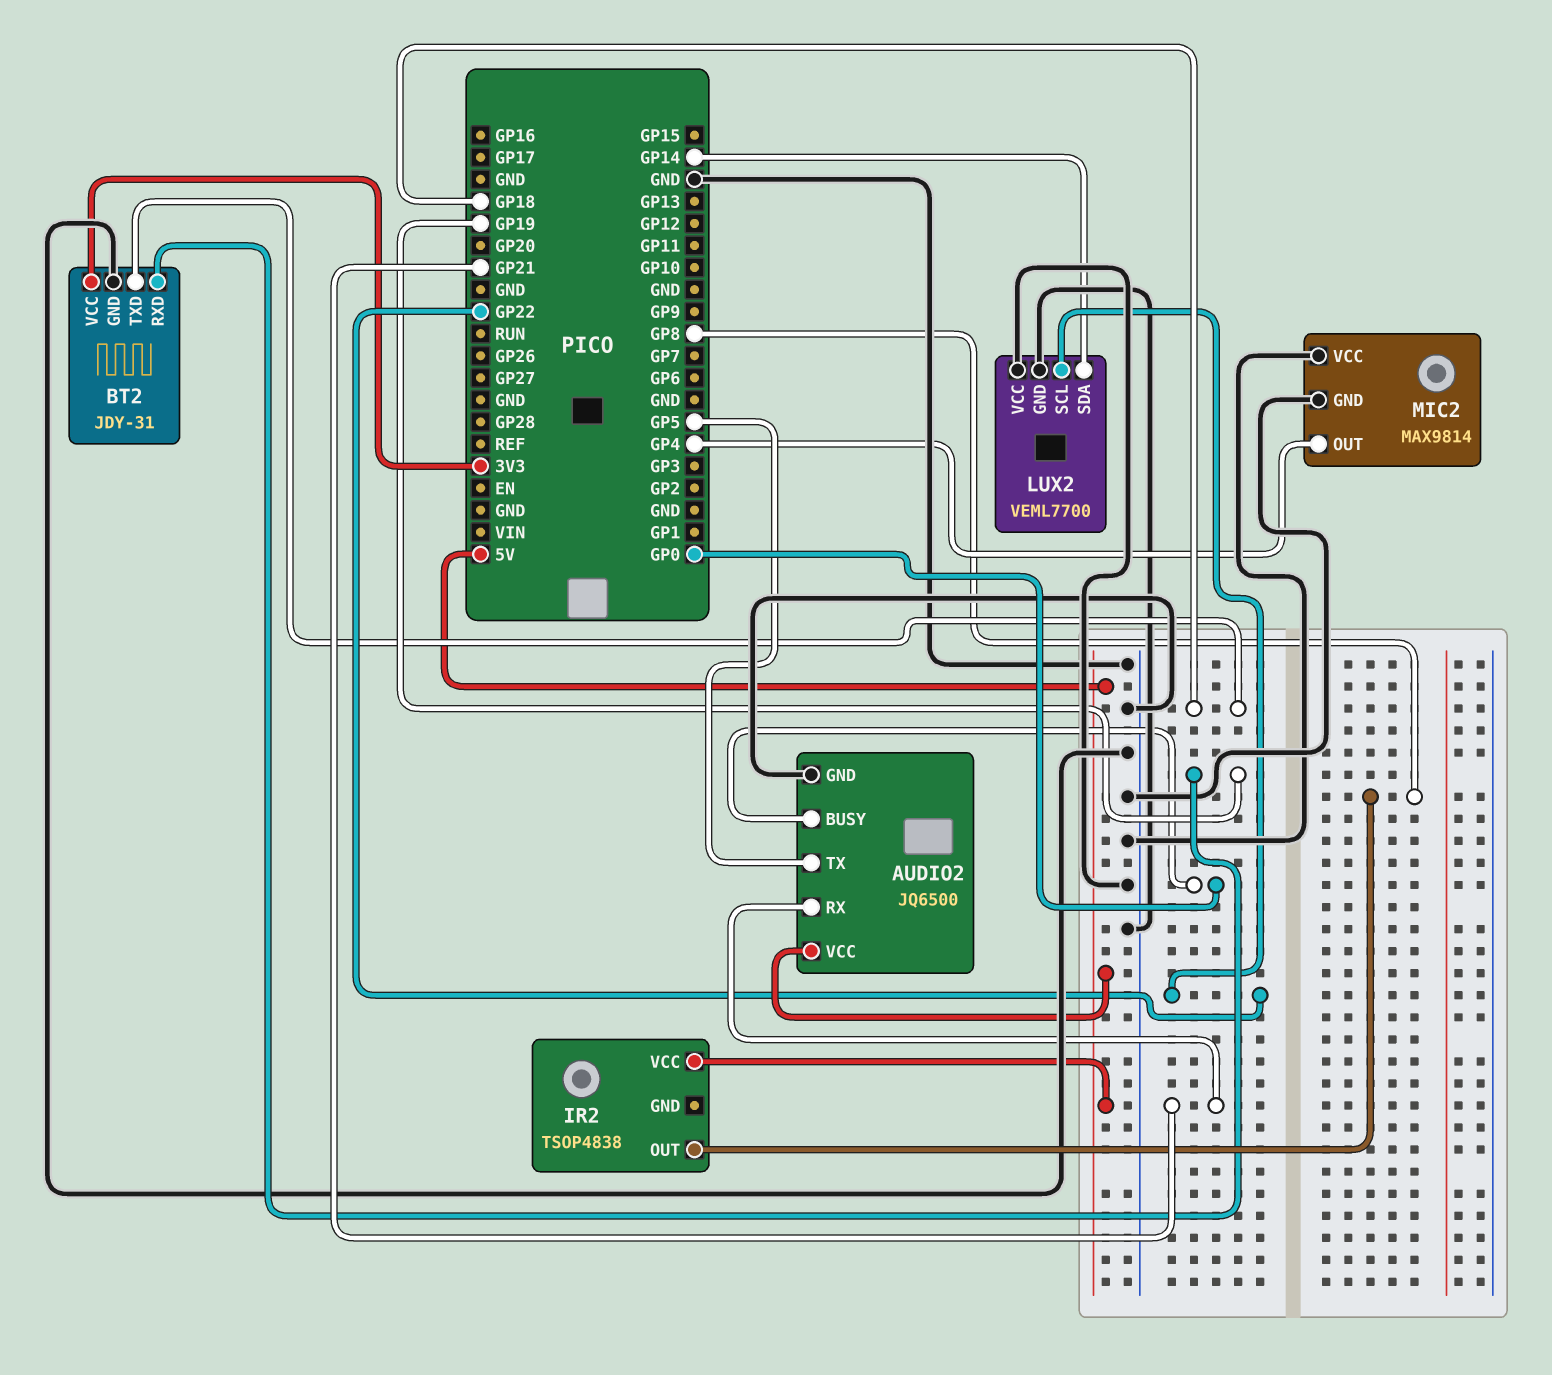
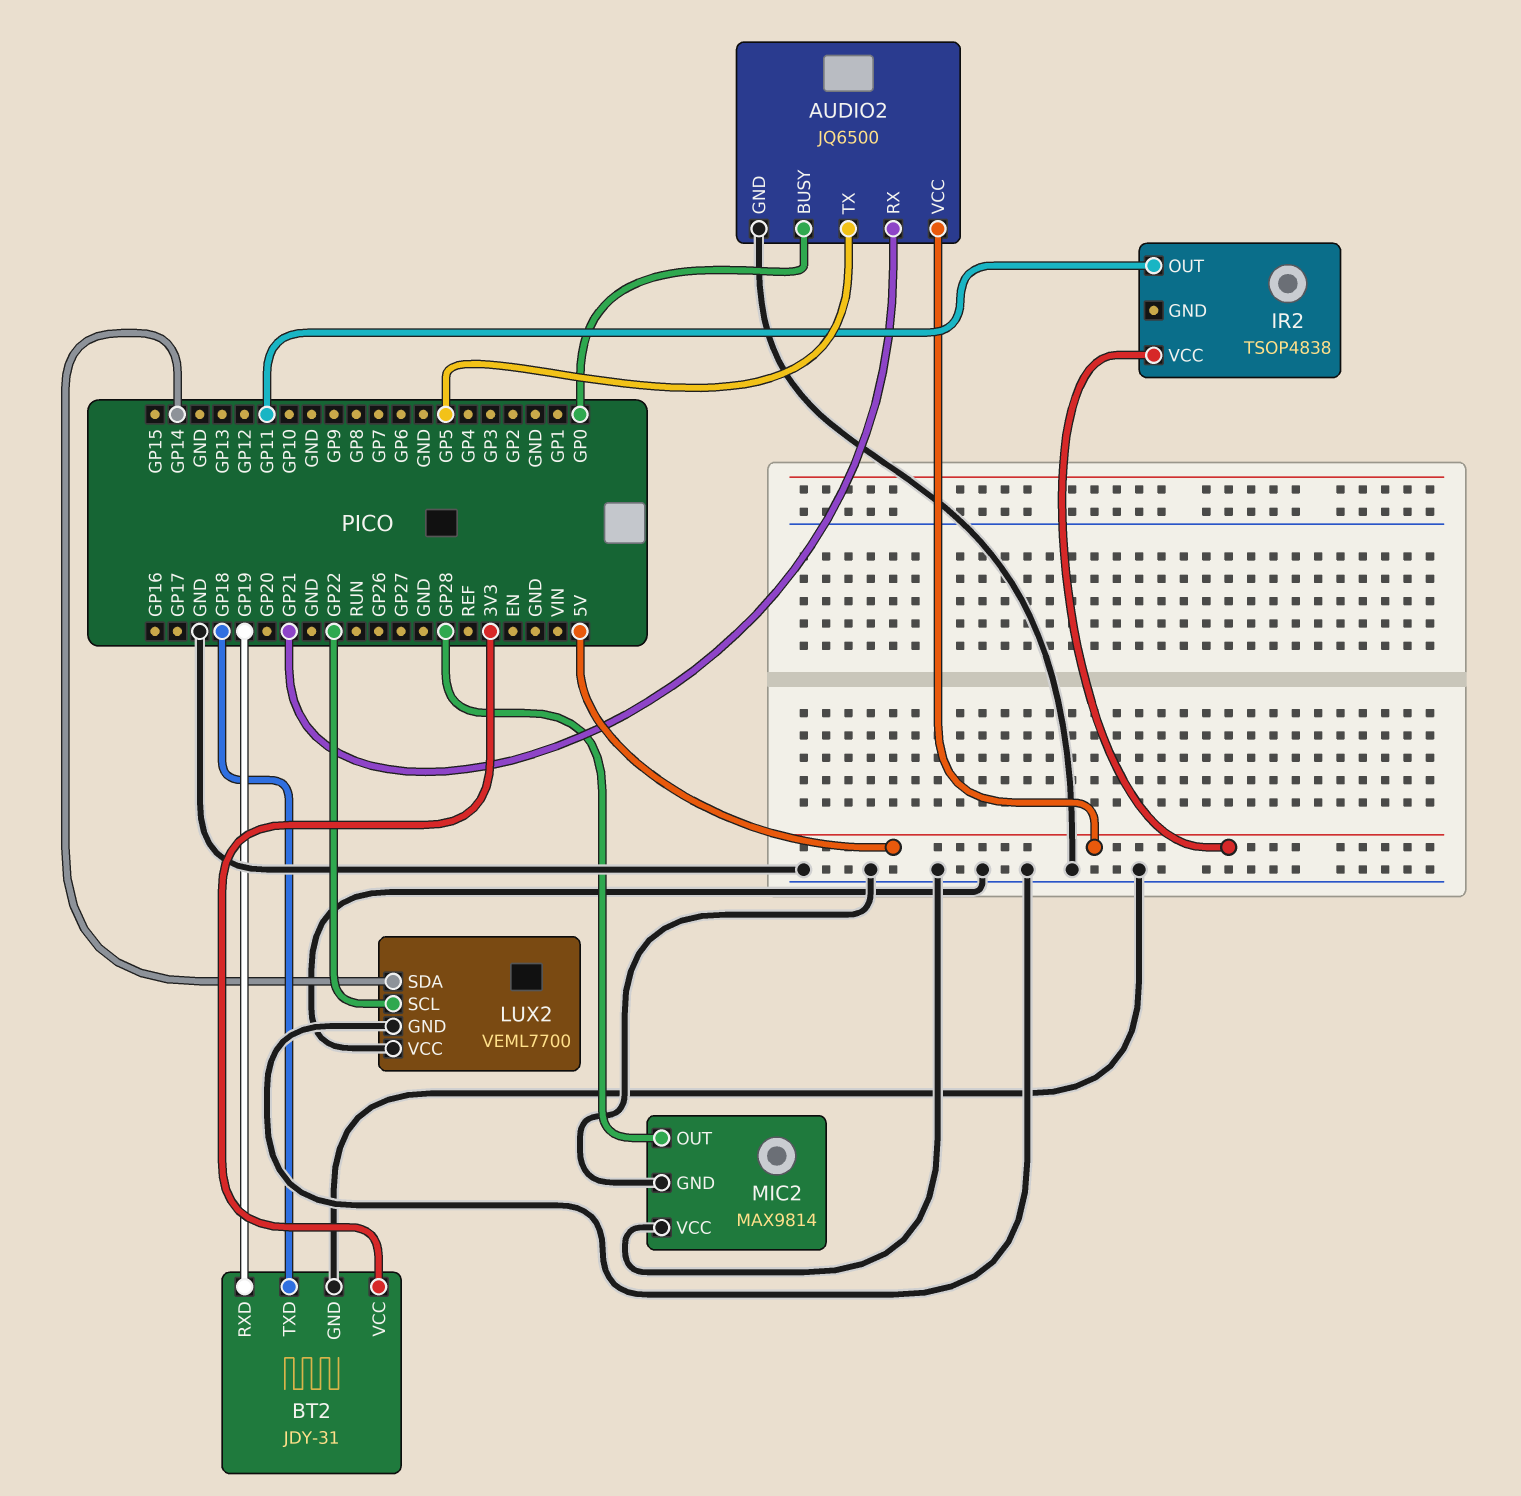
IR2 pin OUT: GP8 -> GP11
MIC2 pin OUT: GP4 -> GP28

